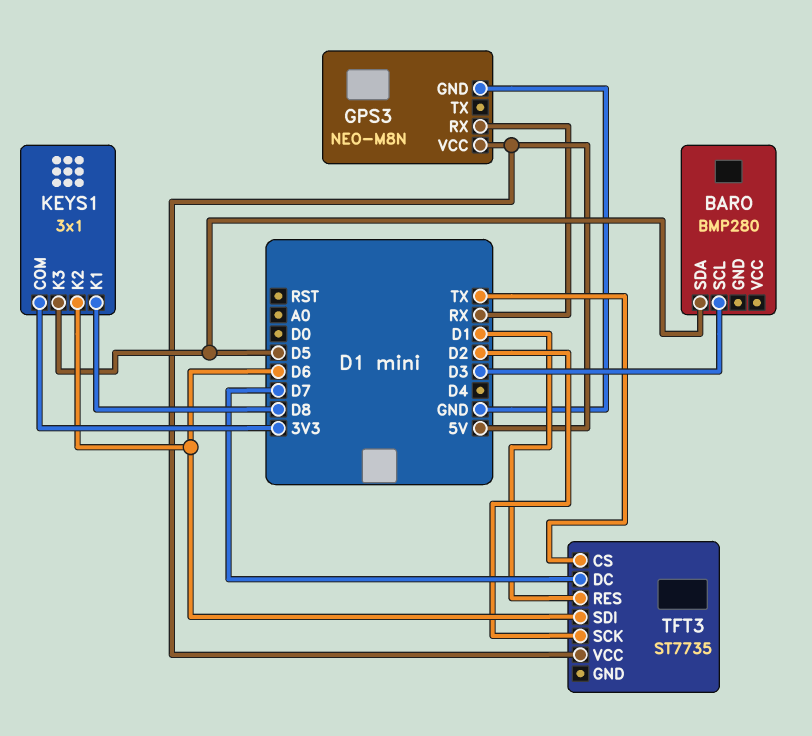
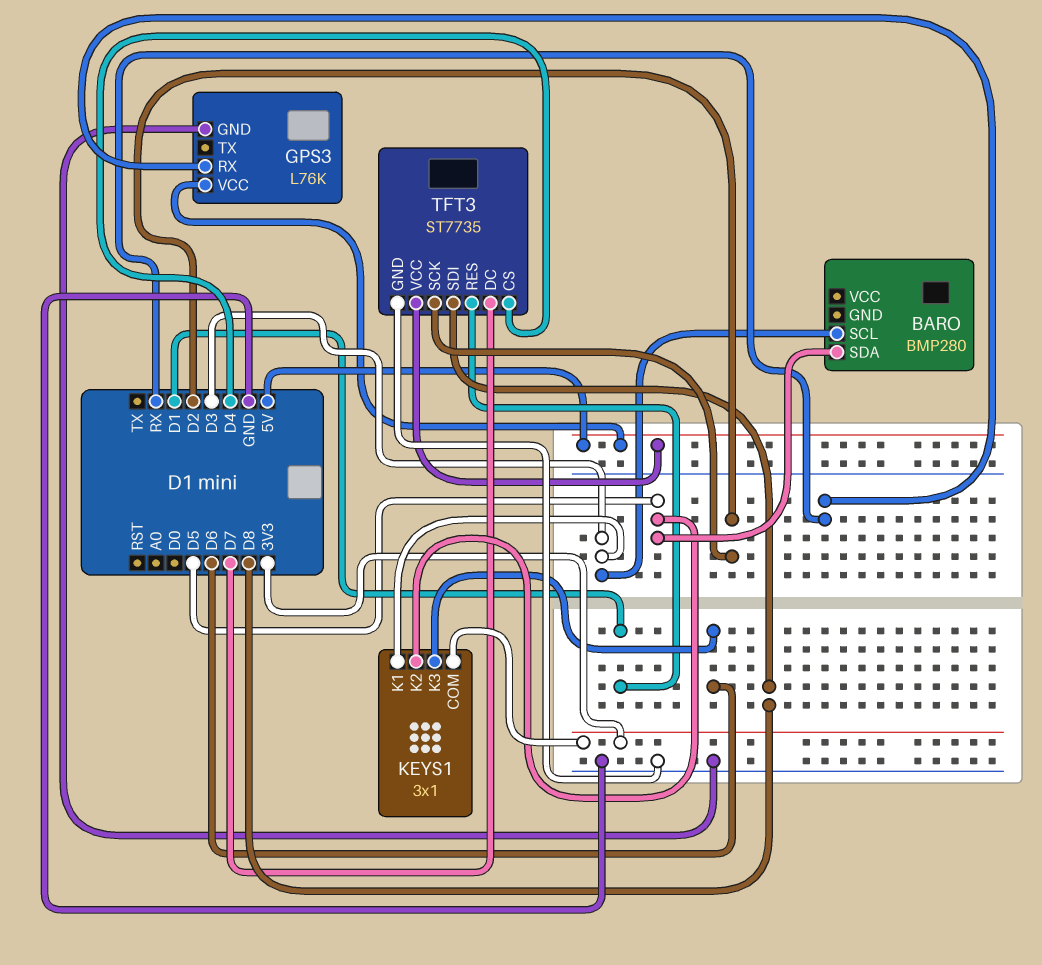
GPS3: NEO-M8N -> L76K
KEYS1 pin K1: D8 -> D3
KEYS1 pin K2: D6 -> D5
KEYS1 pin K3: D5 -> D6
TFT3 pin CS: TX -> D4
TFT3 pin GND: none -> GND
TFT3 pin SDI: D6 -> D8

